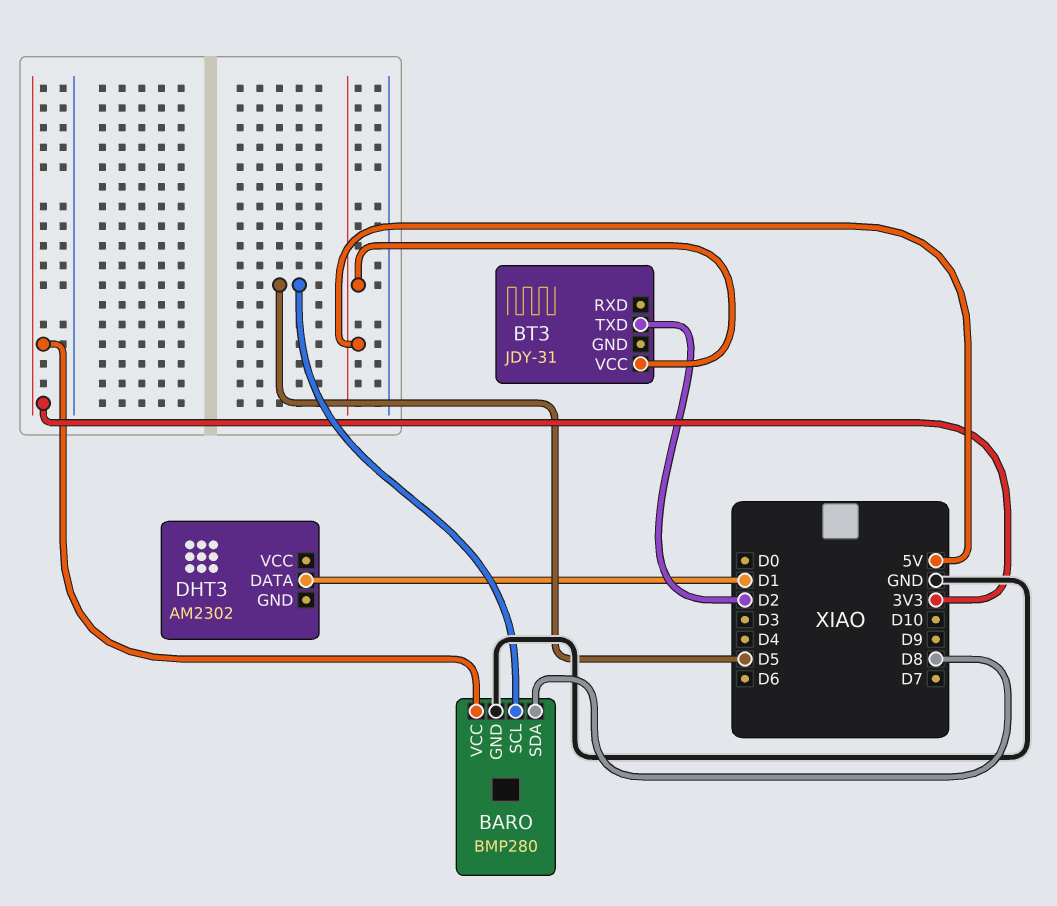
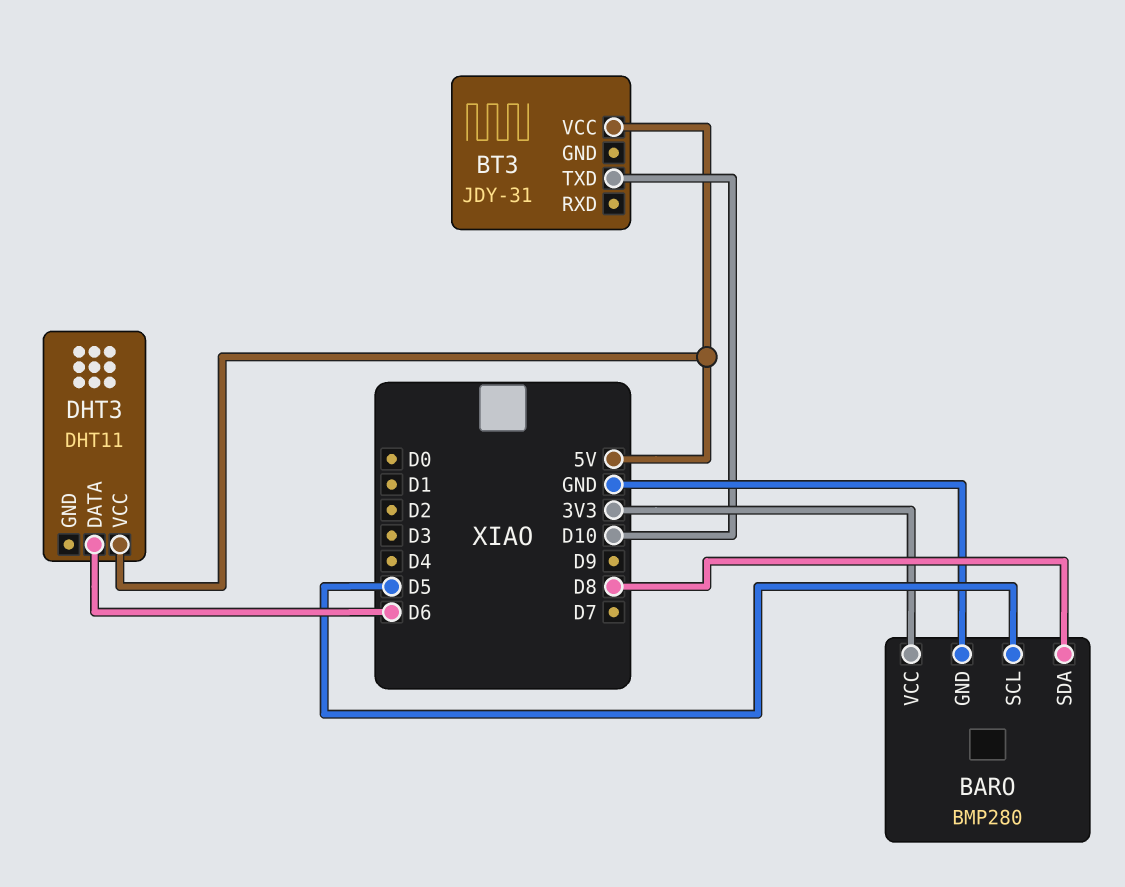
BT3 pin TXD: D2 -> D10
DHT3: AM2302 -> DHT11
DHT3 pin DATA: D1 -> D6
DHT3 pin VCC: none -> 5V

